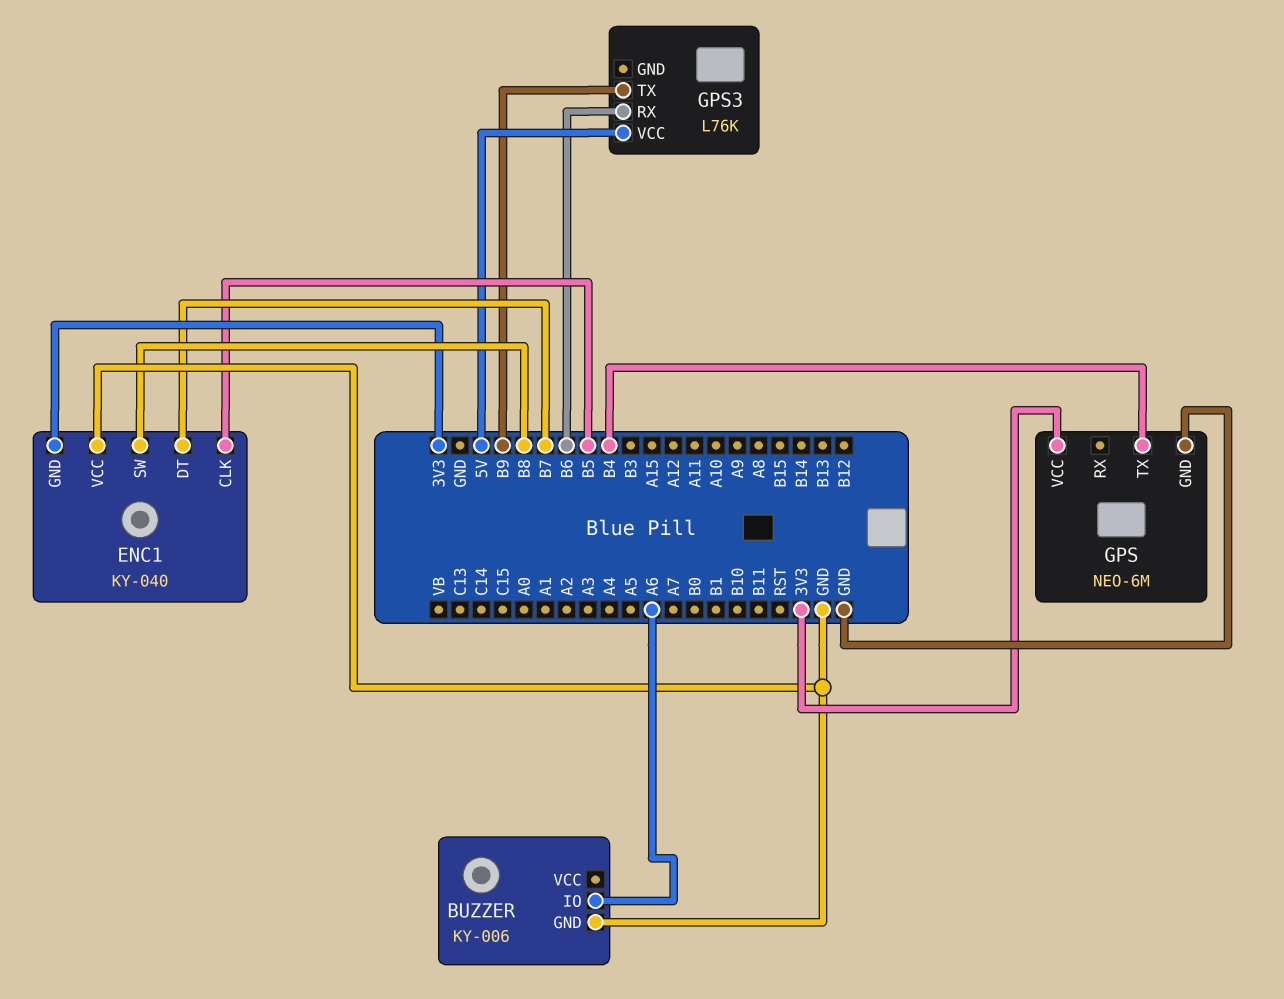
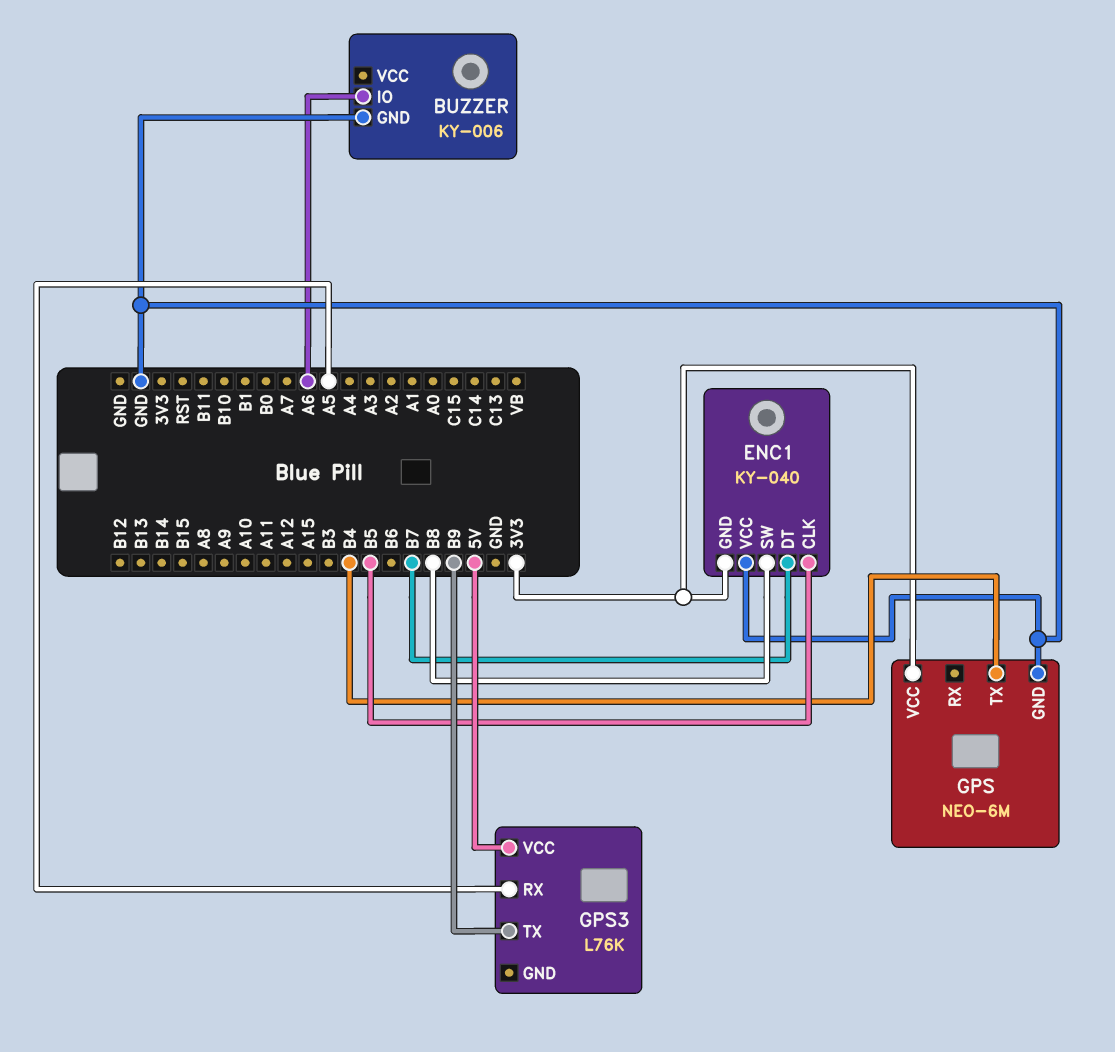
GPS3 pin RX: B6 -> A5

